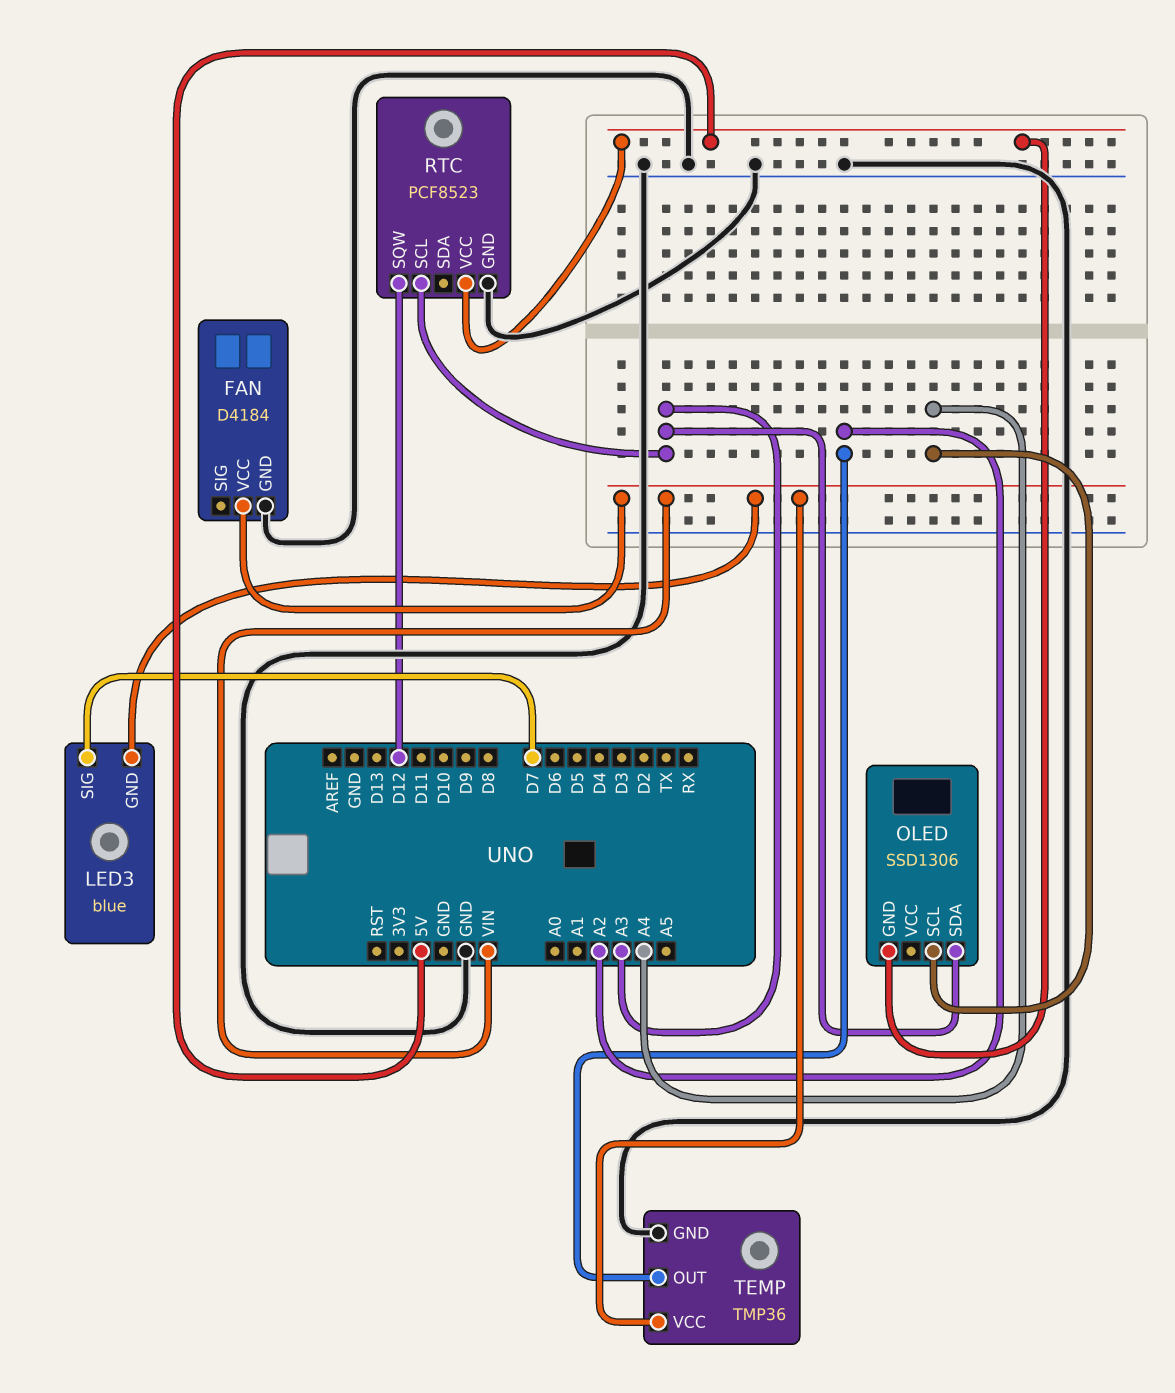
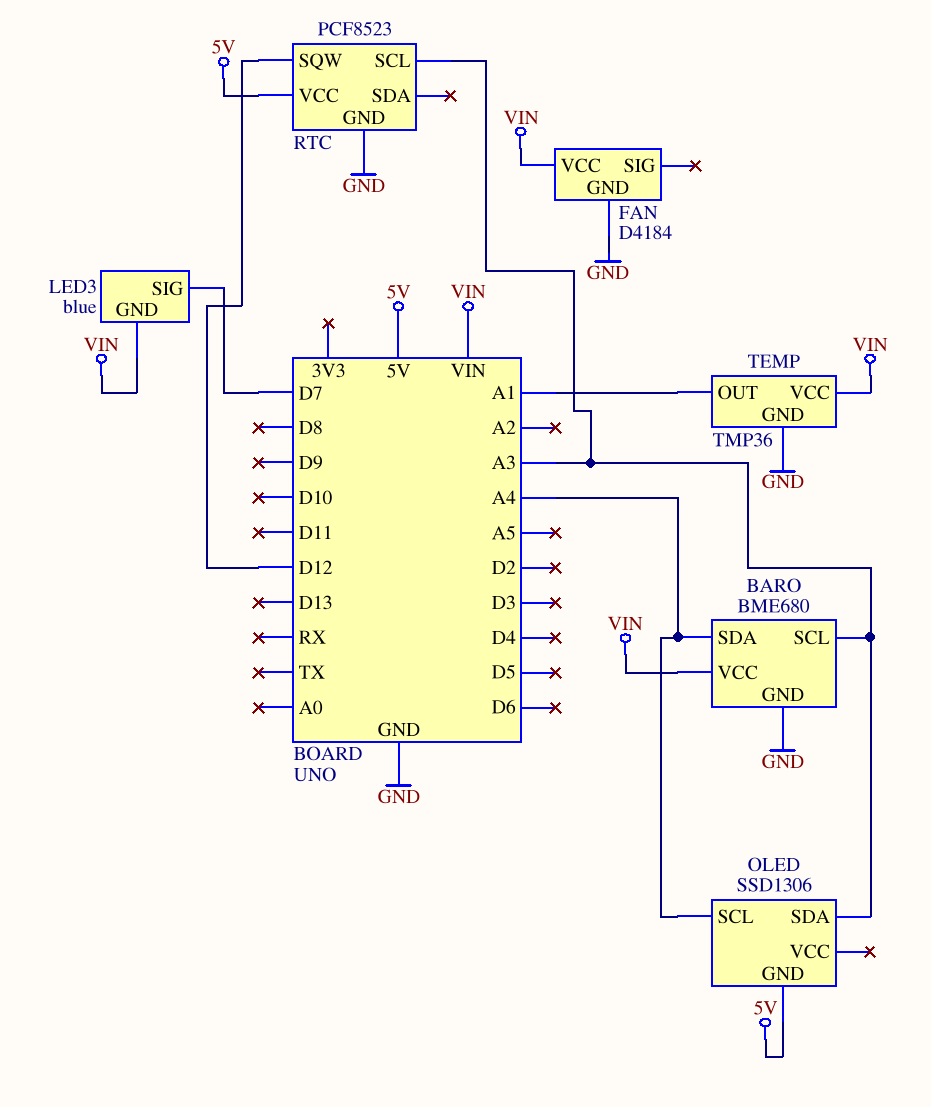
BARO: none -> BME680
BARO pin GND: none -> GND
BARO pin SCL: none -> A3
BARO pin SDA: none -> A4
BARO pin VCC: none -> VIN
TEMP pin OUT: A2 -> A1

